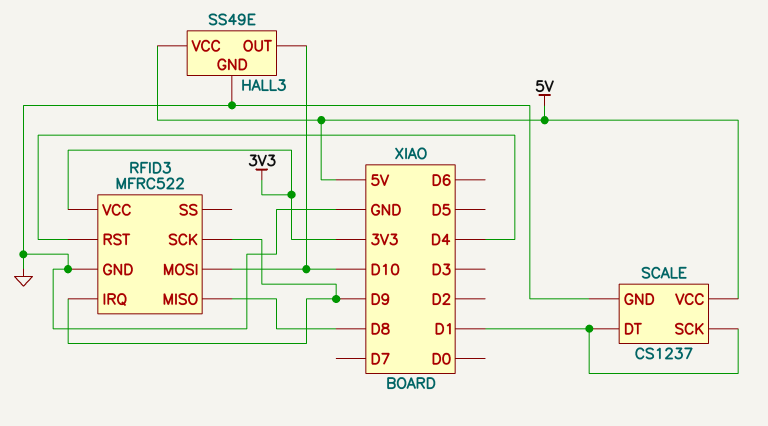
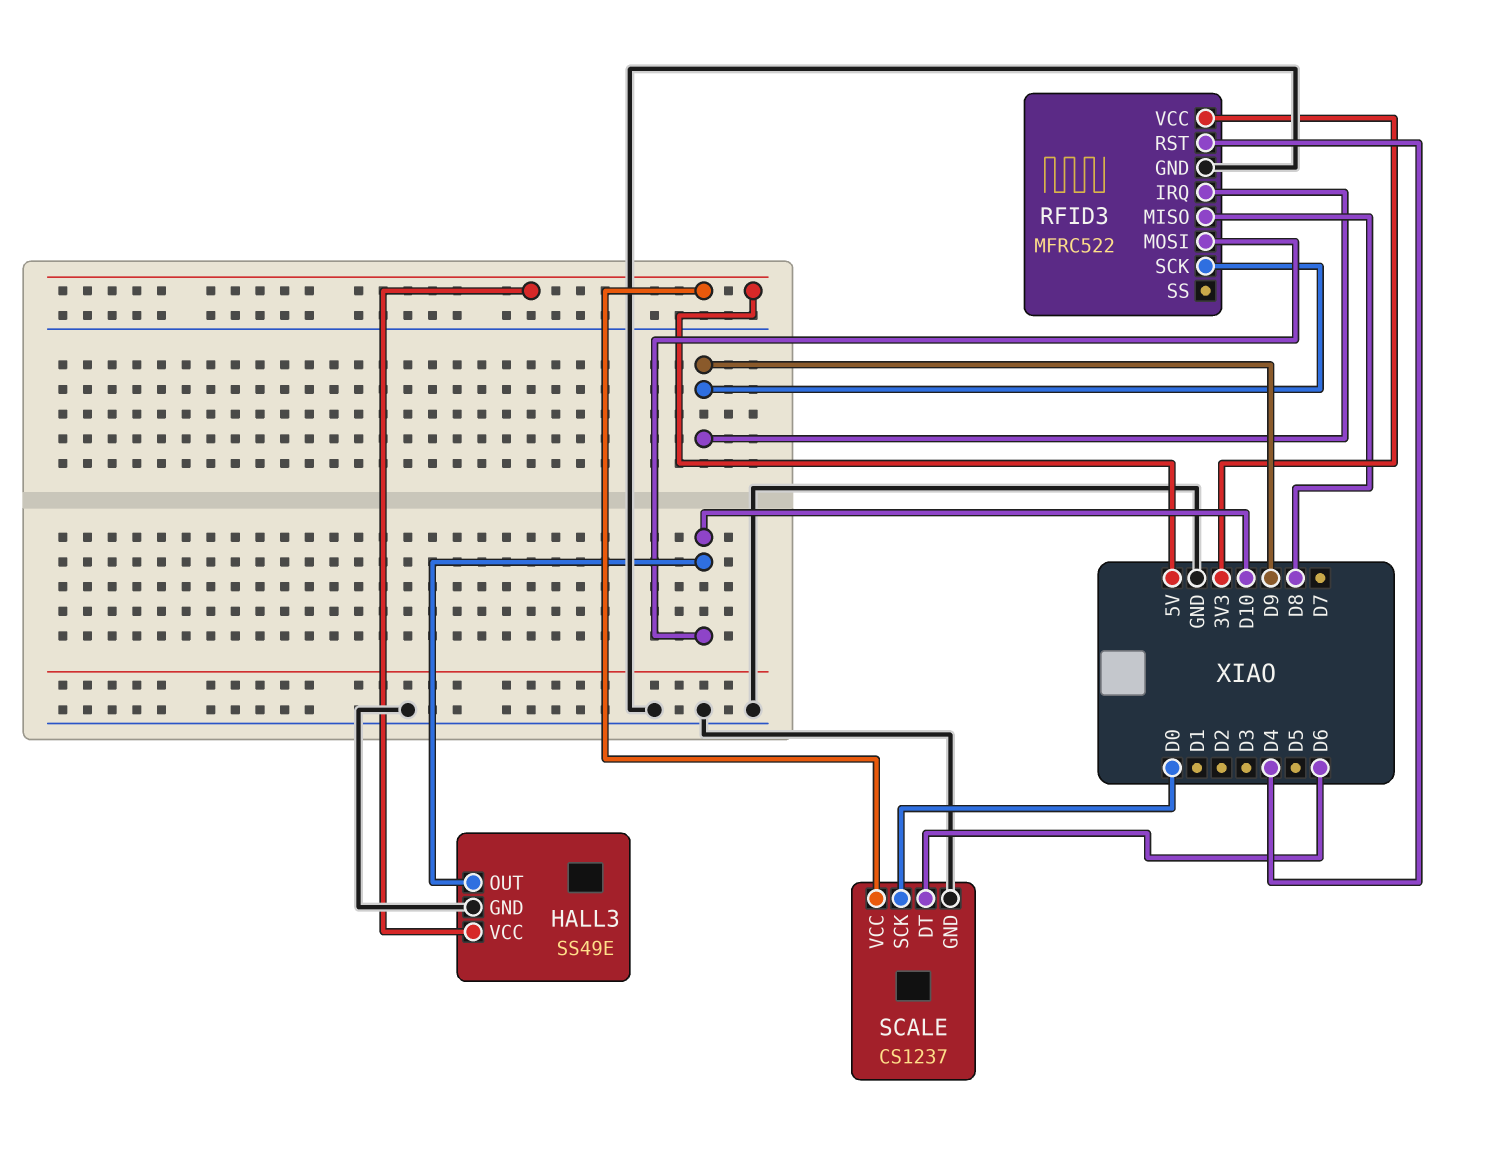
SCALE pin DT: D1 -> D6
SCALE pin SCK: D1 -> D0

